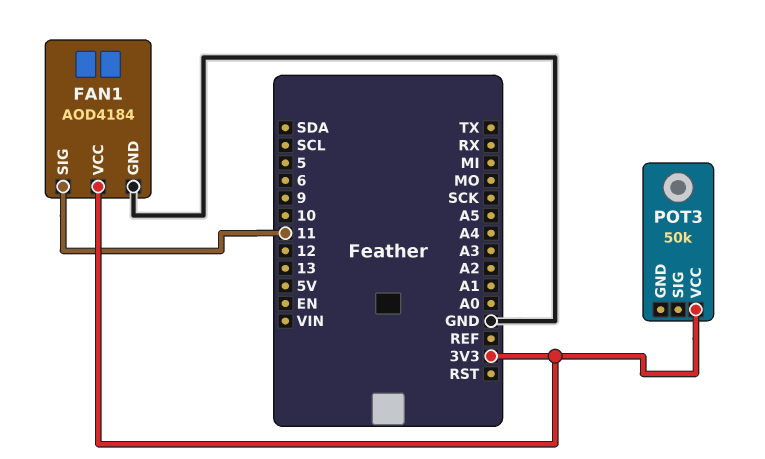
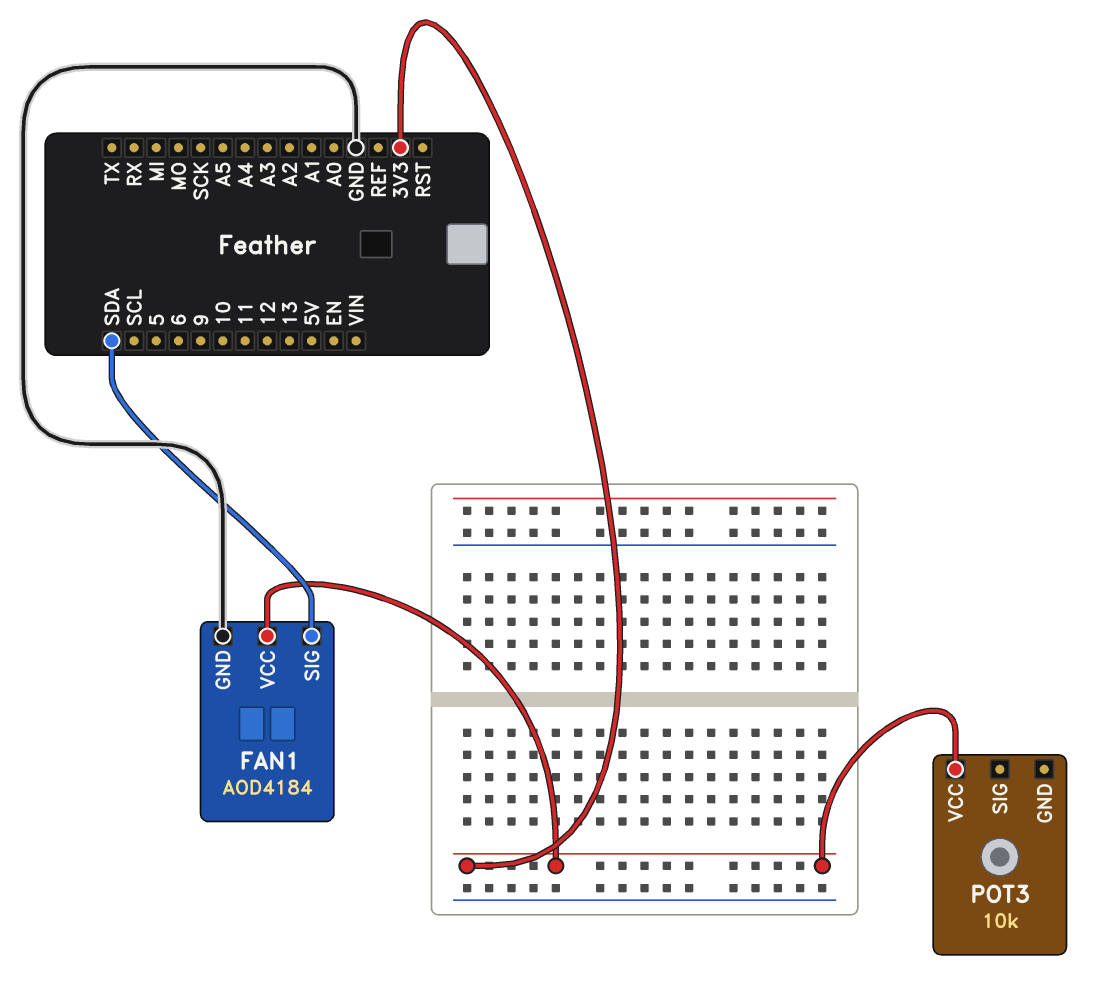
FAN1 pin SIG: 11 -> SDA
POT3: 50k -> 10k

